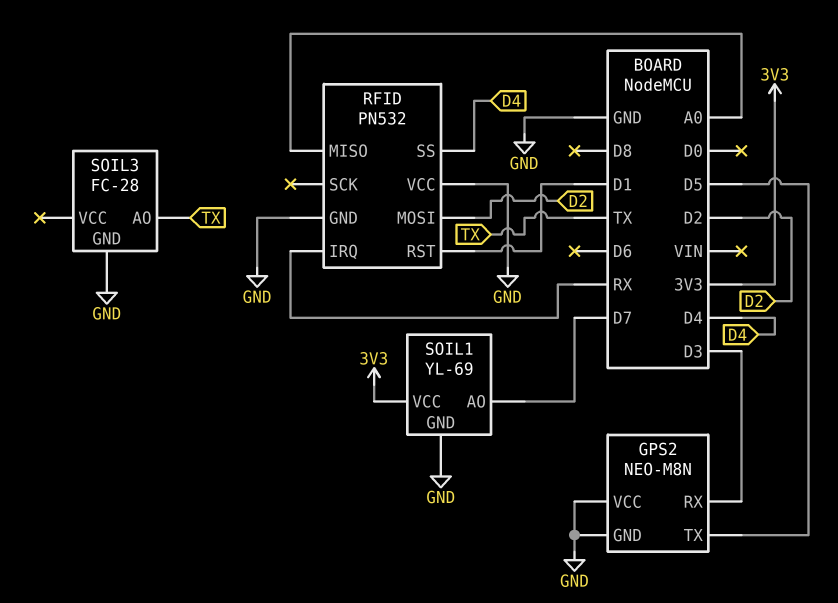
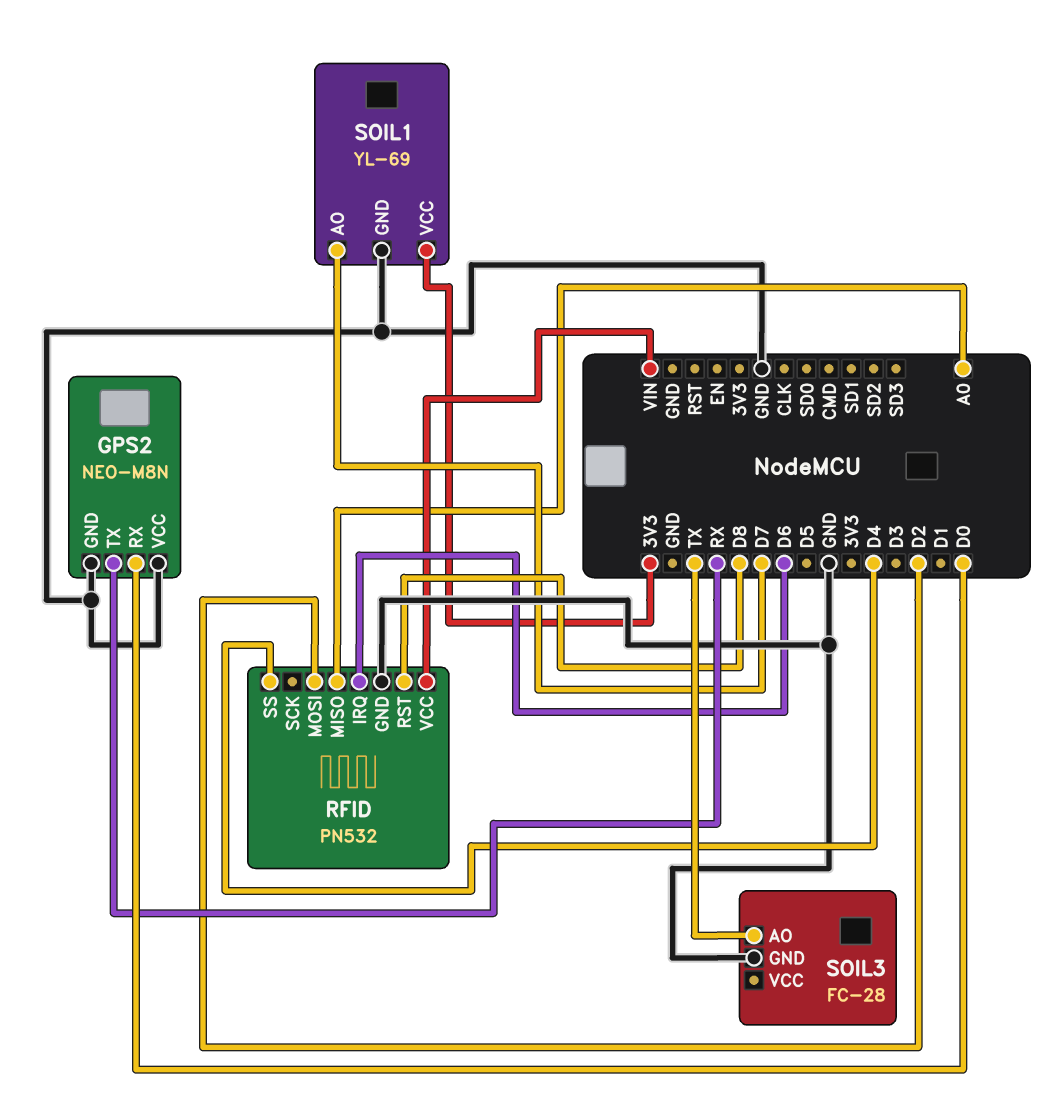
GPS2 pin RX: D3 -> D0
GPS2 pin TX: D5 -> RX
RFID pin IRQ: RX -> D6
RFID pin RST: D1 -> D8
RFID pin VCC: GND -> VIN

